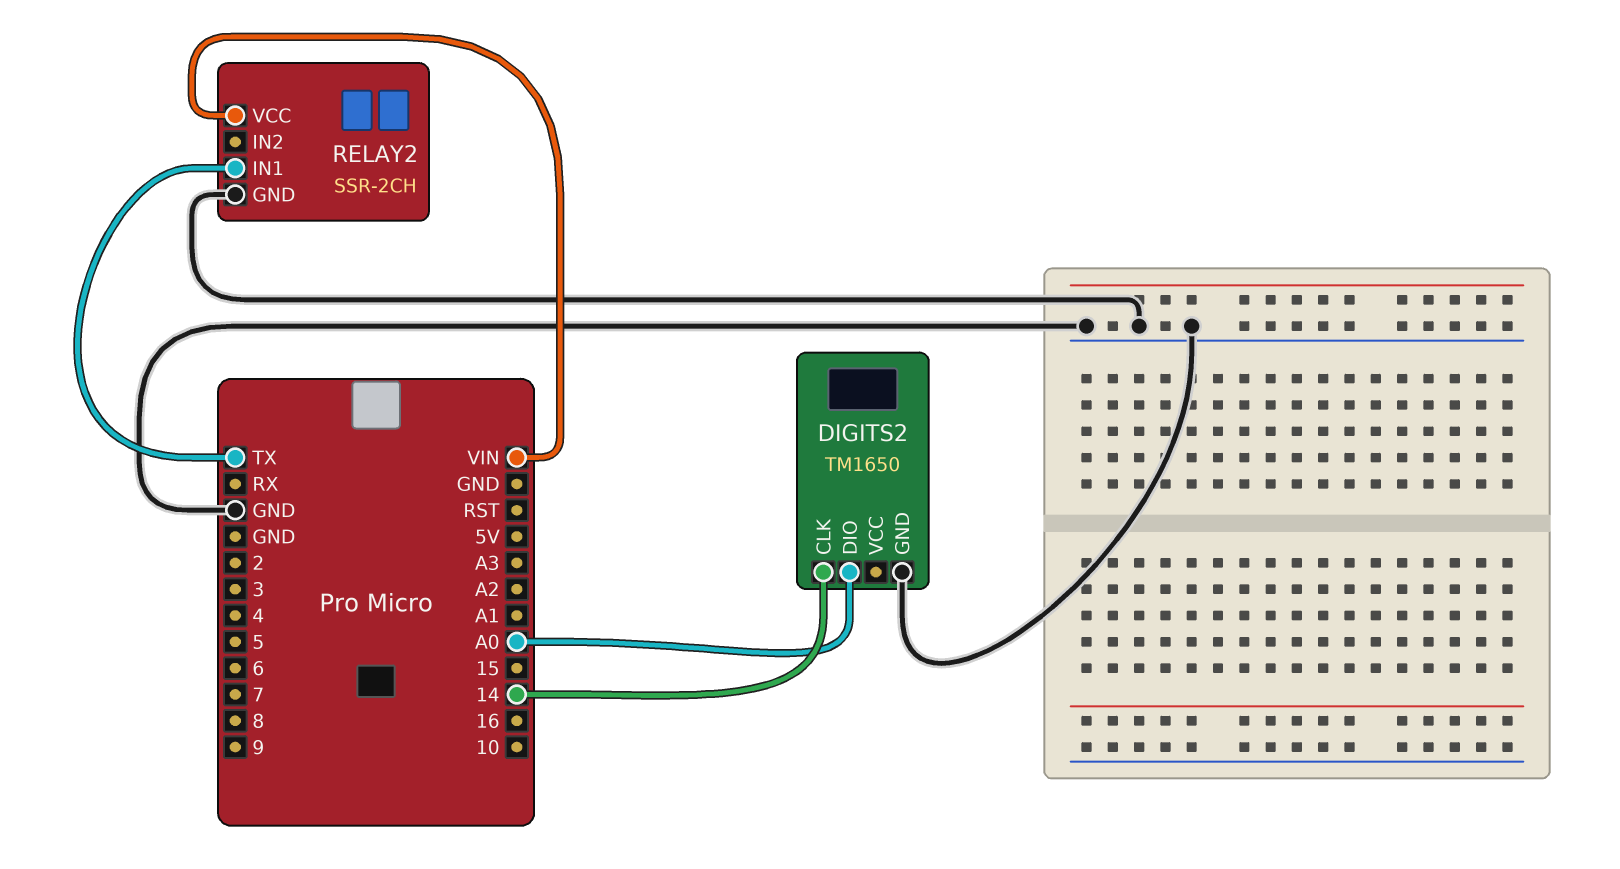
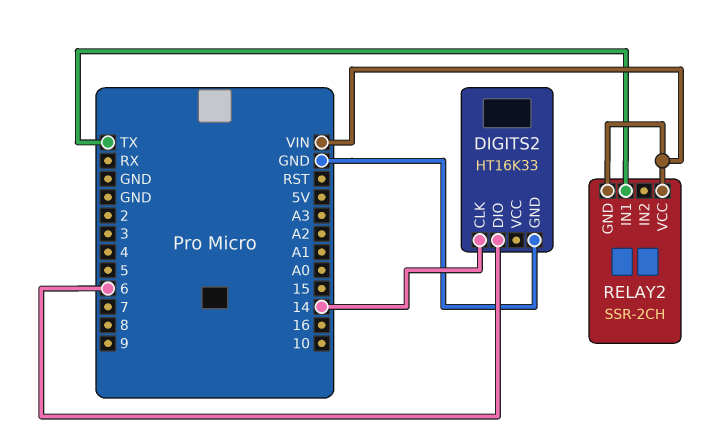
DIGITS2: TM1650 -> HT16K33
DIGITS2 pin DIO: A0 -> 6
RELAY2 pin GND: GND -> VIN

